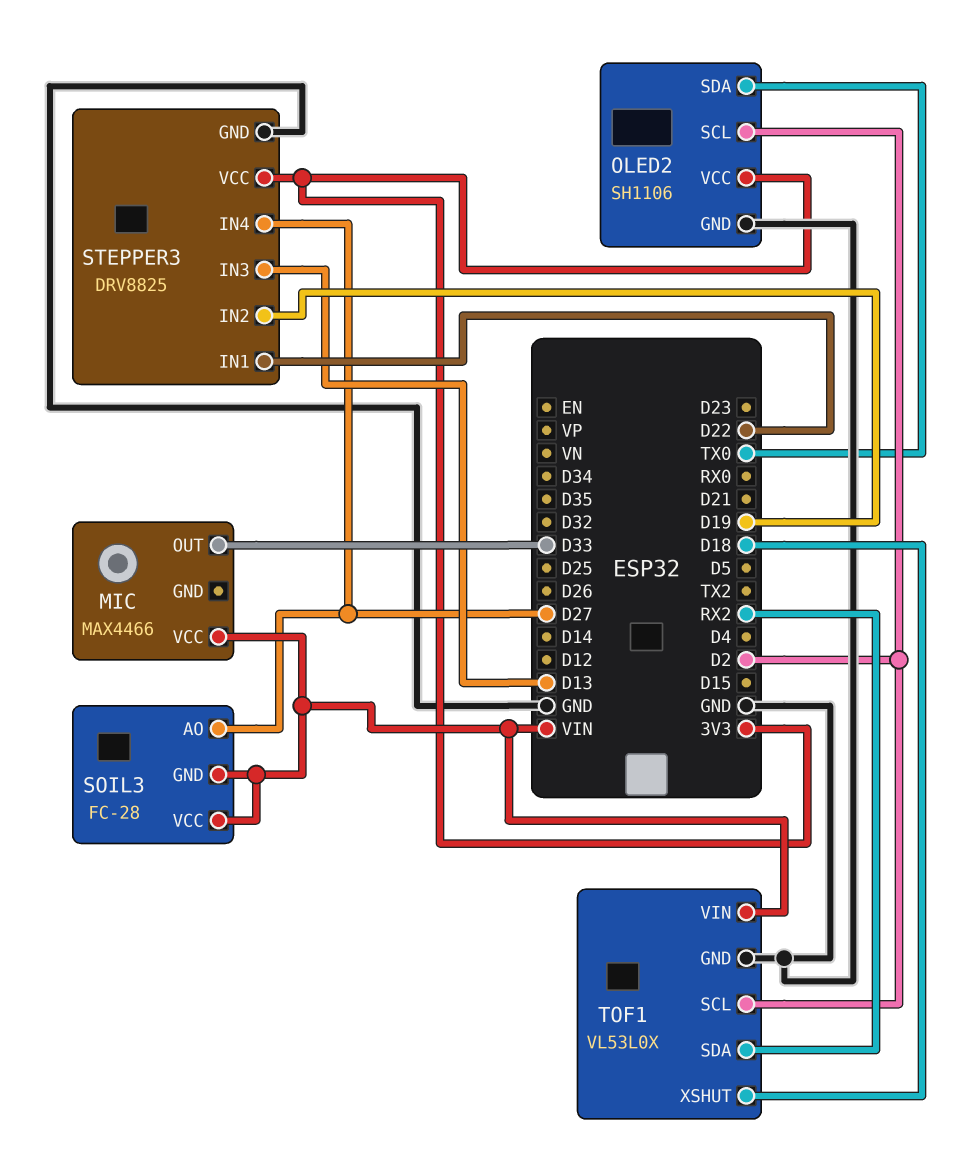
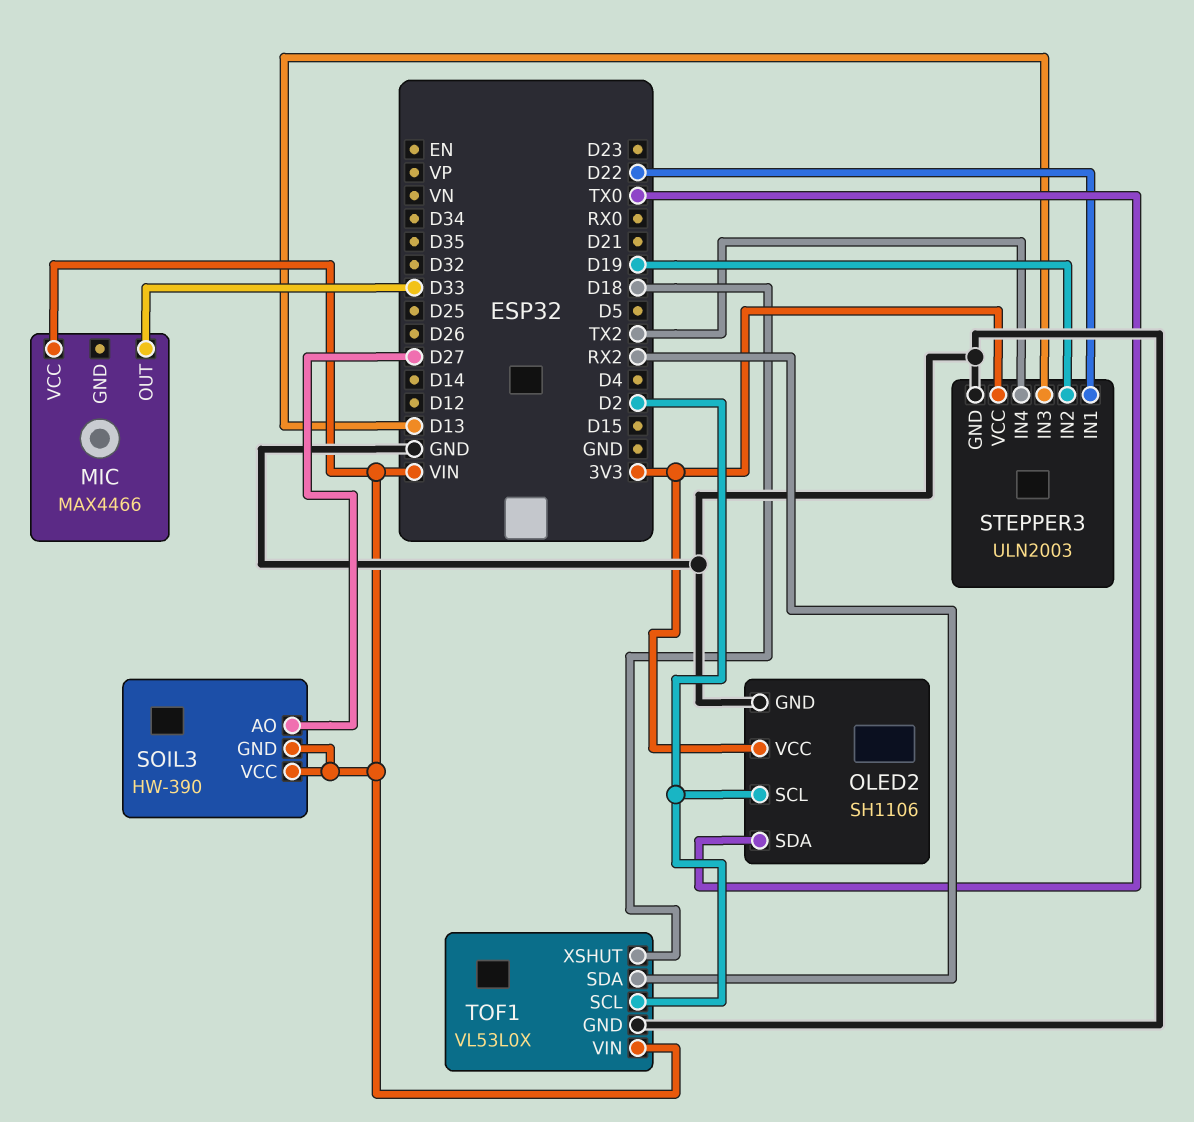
SOIL3: FC-28 -> HW-390
STEPPER3: DRV8825 -> ULN2003
STEPPER3 pin IN4: D27 -> TX2

